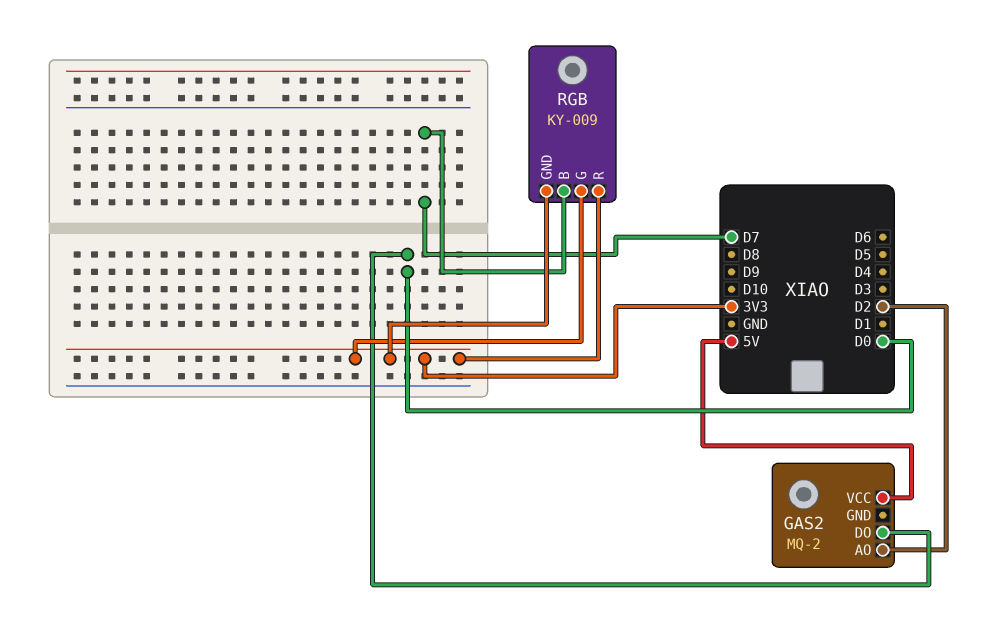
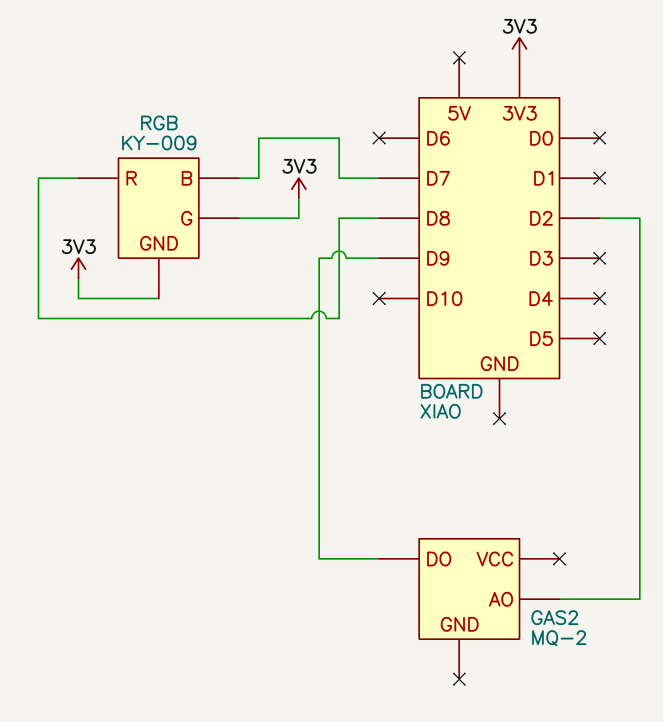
GAS2 pin DO: D0 -> D9
GAS2 pin VCC: 5V -> none
RGB pin R: 3V3 -> D8

